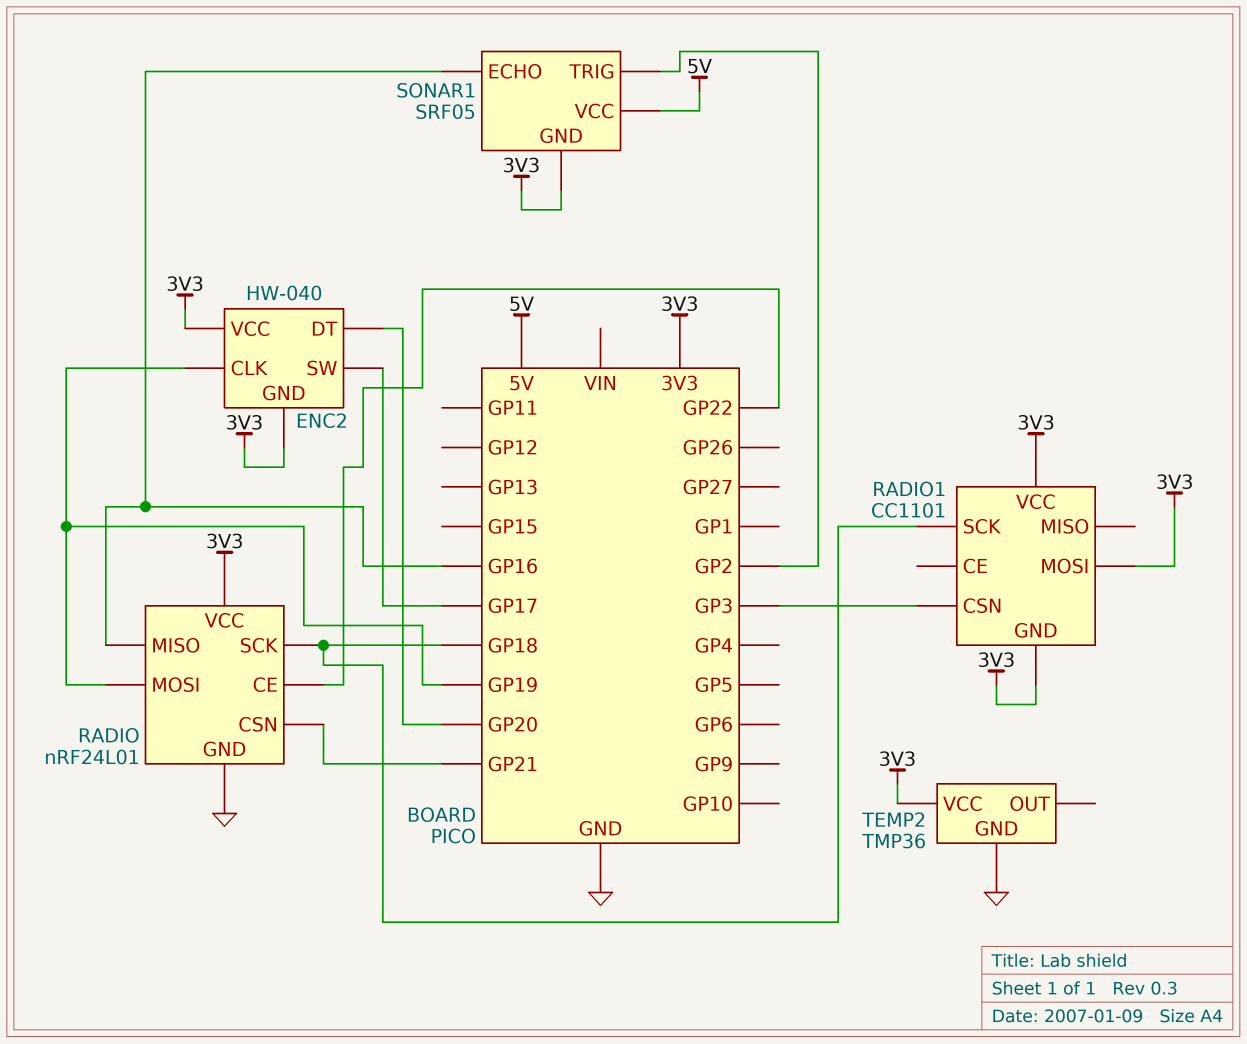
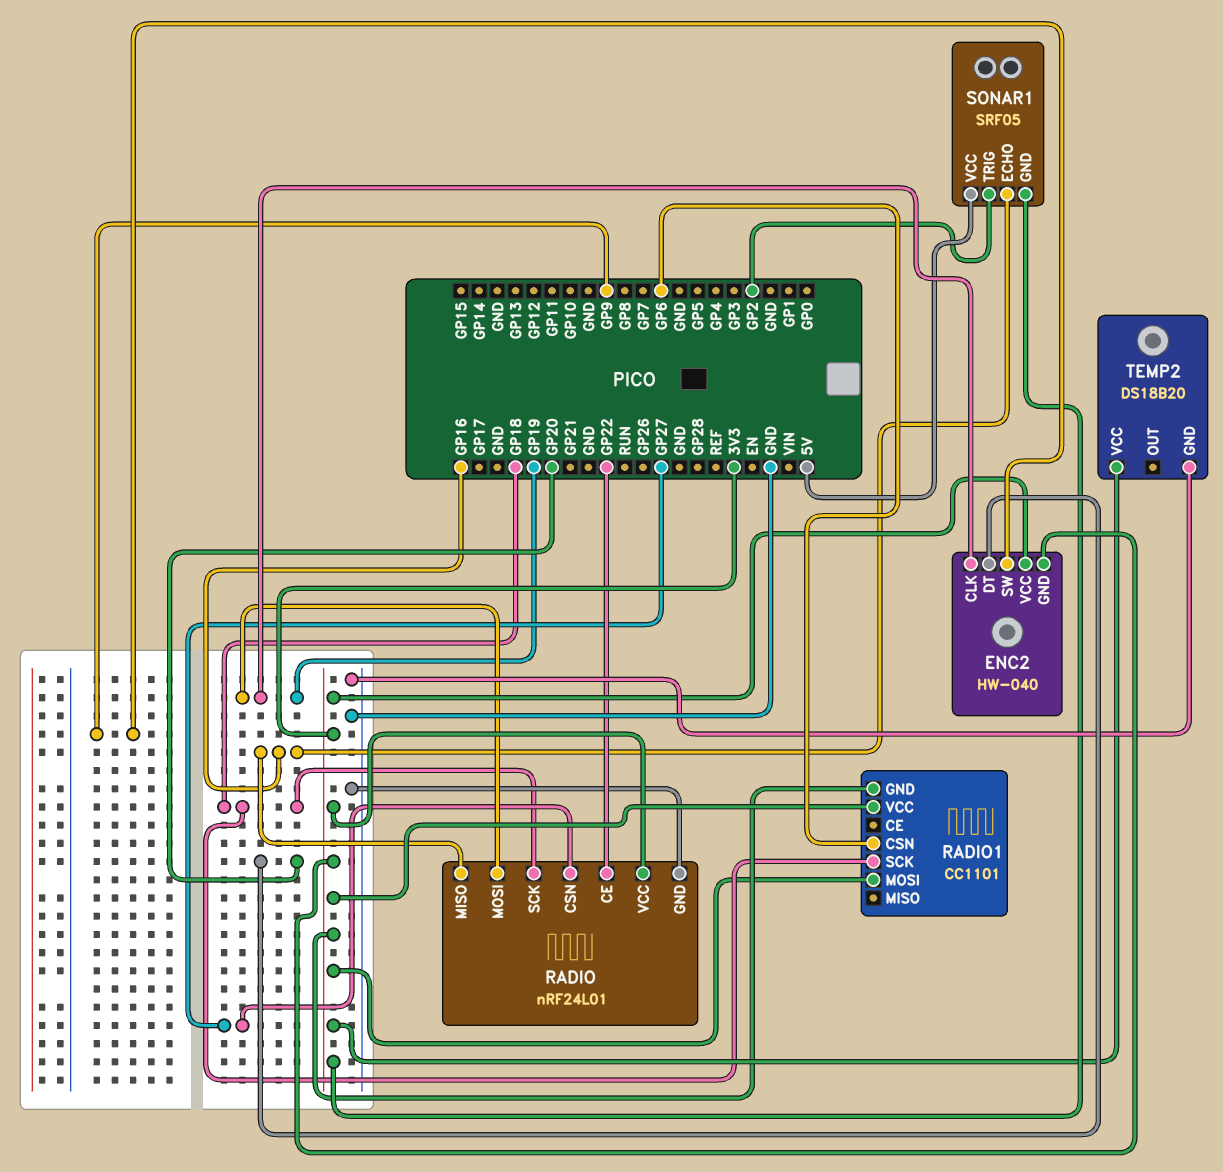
ENC2 pin SW: GP17 -> GP9
RADIO pin CSN: GP21 -> GP27
RADIO1 pin CSN: GP3 -> GP6
TEMP2: TMP36 -> DS18B20

